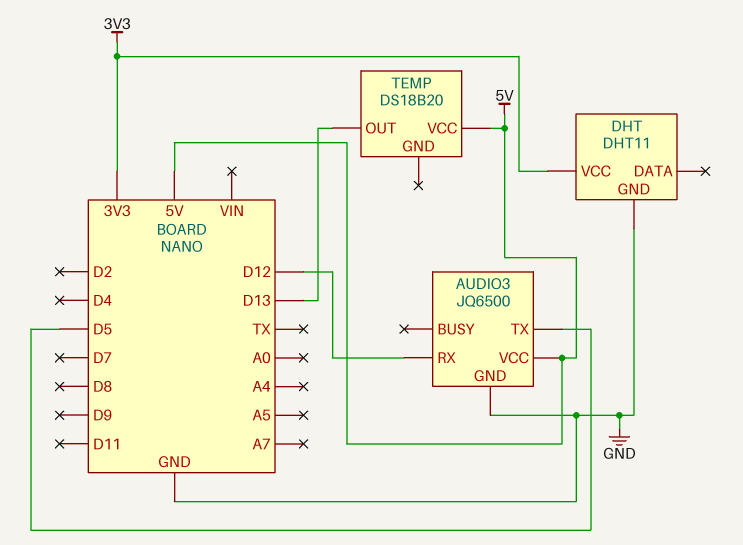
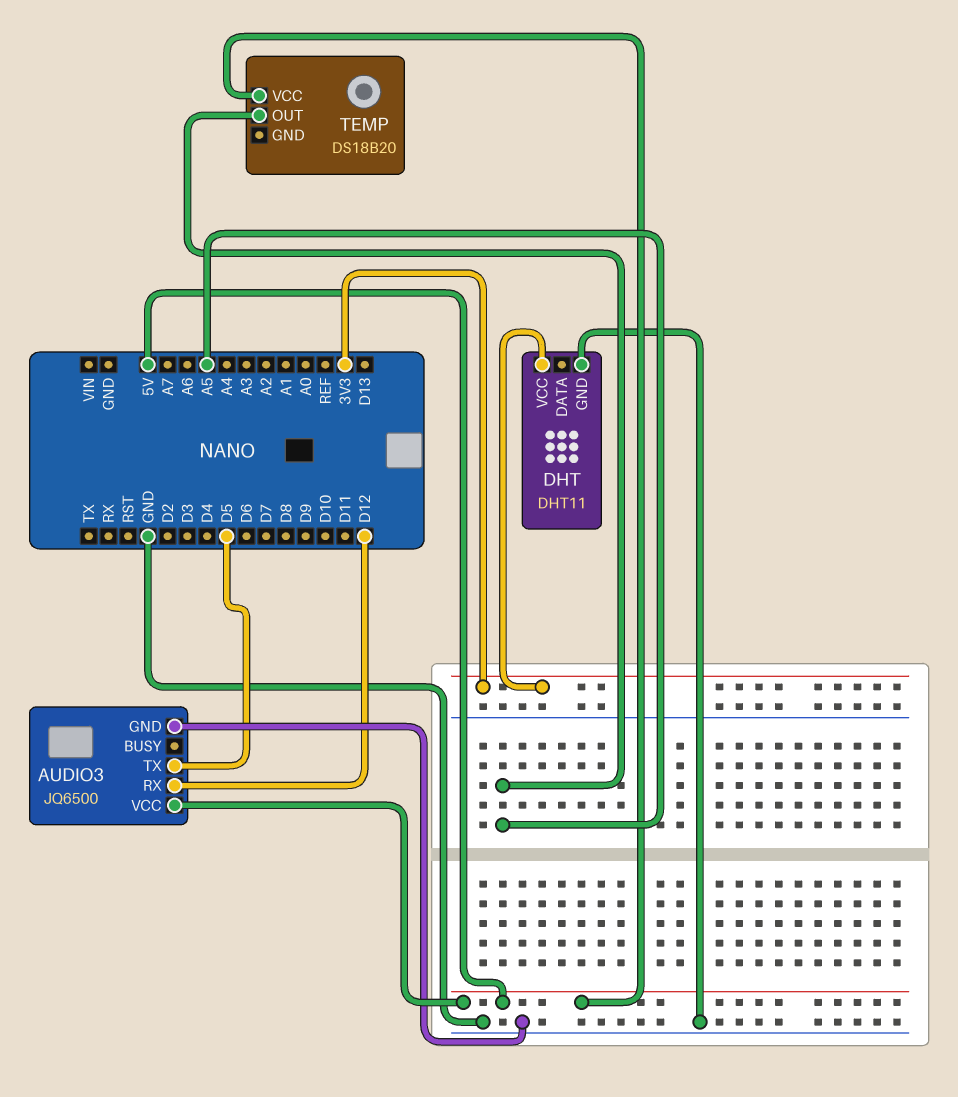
TEMP pin OUT: D13 -> A5

